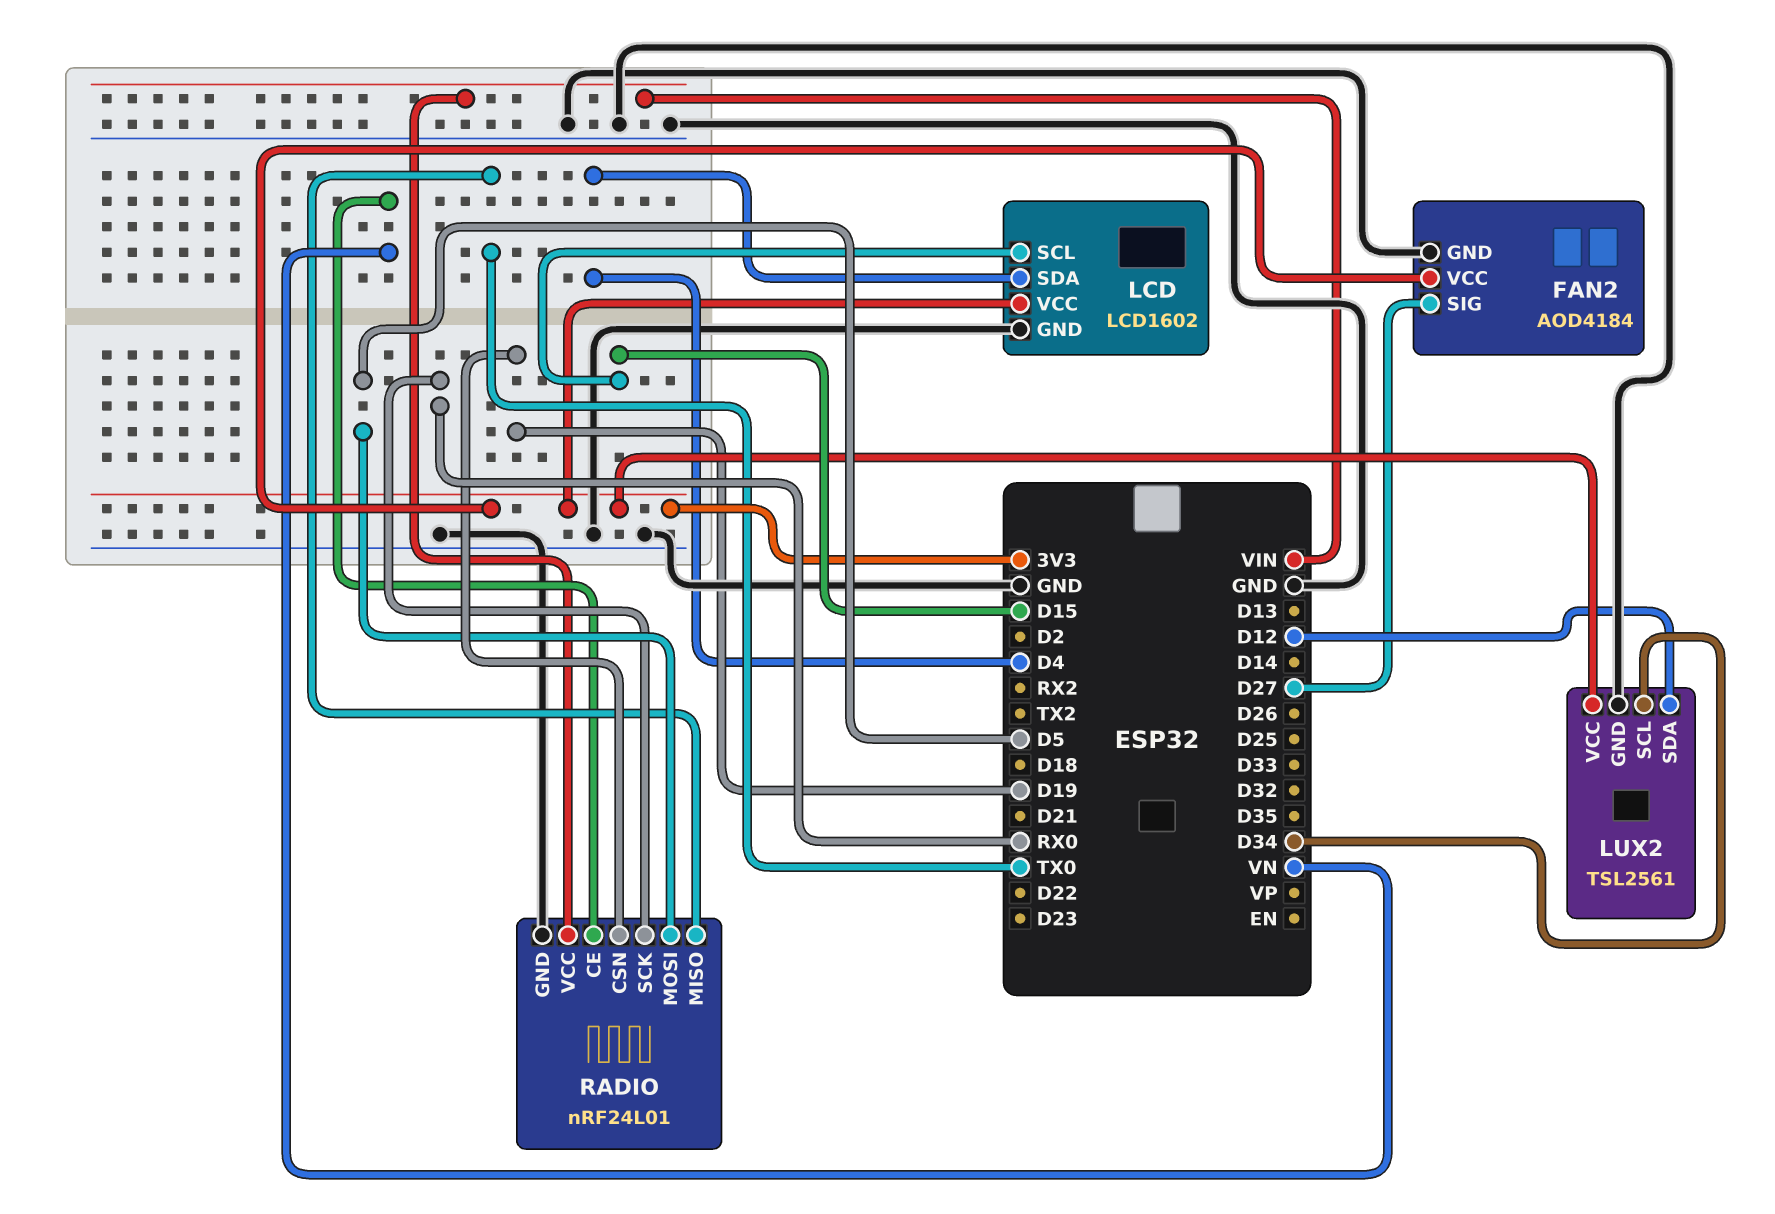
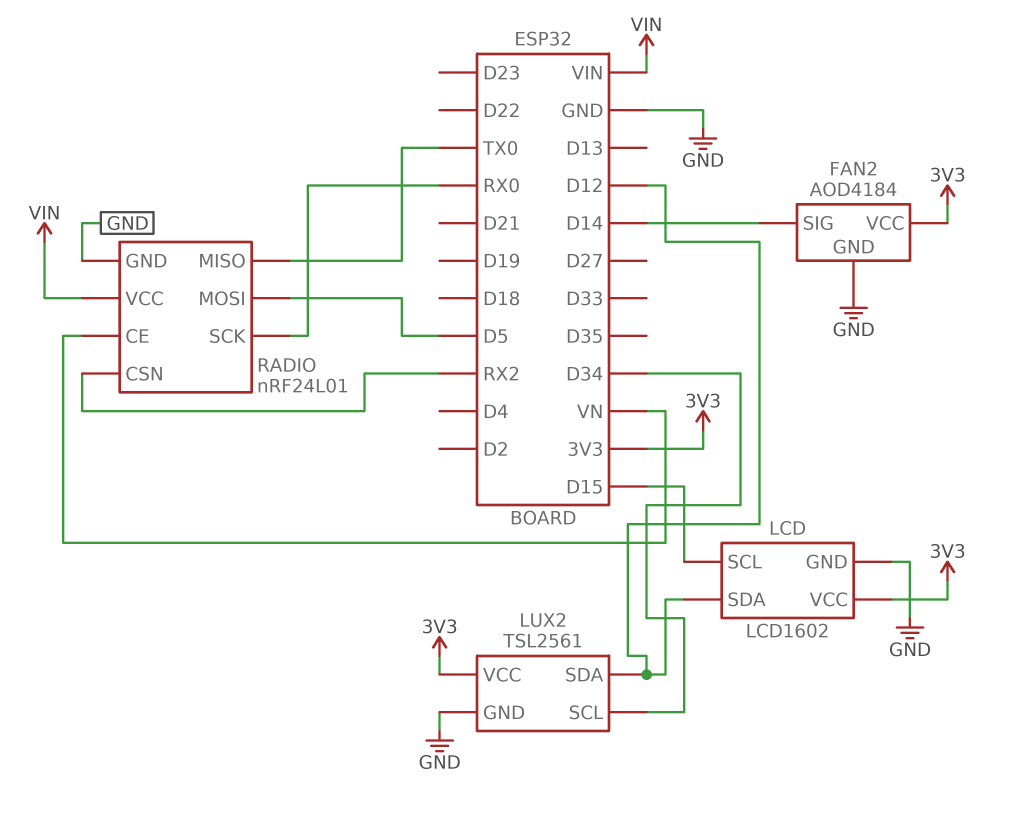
FAN2 pin SIG: D27 -> D14
LCD pin SDA: D4 -> D12
RADIO pin CSN: D19 -> RX2

